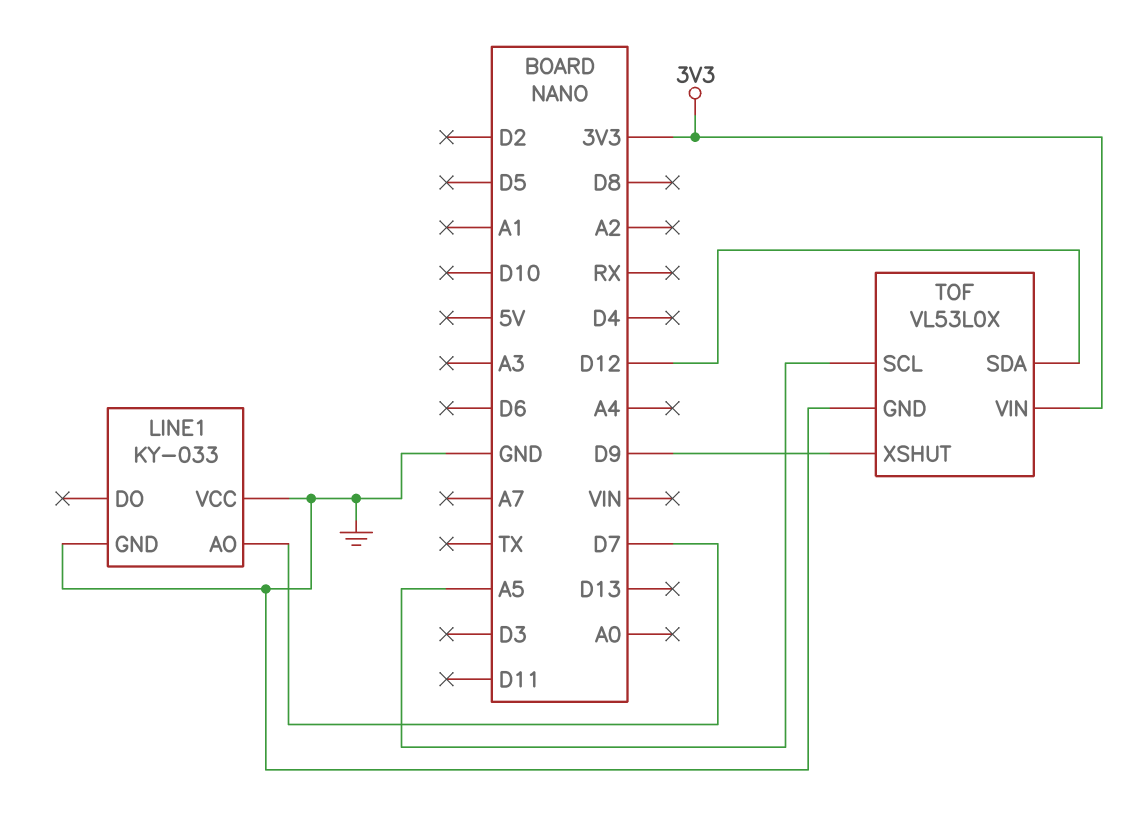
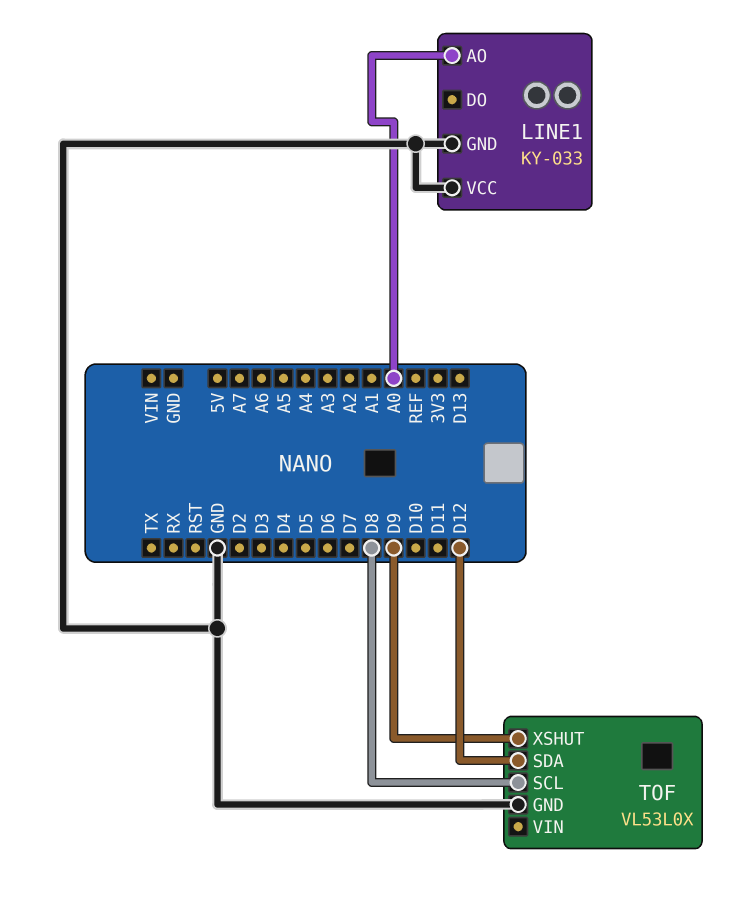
LINE1 pin AO: D7 -> A0
TOF pin SCL: A5 -> D8
TOF pin VIN: 3V3 -> none

